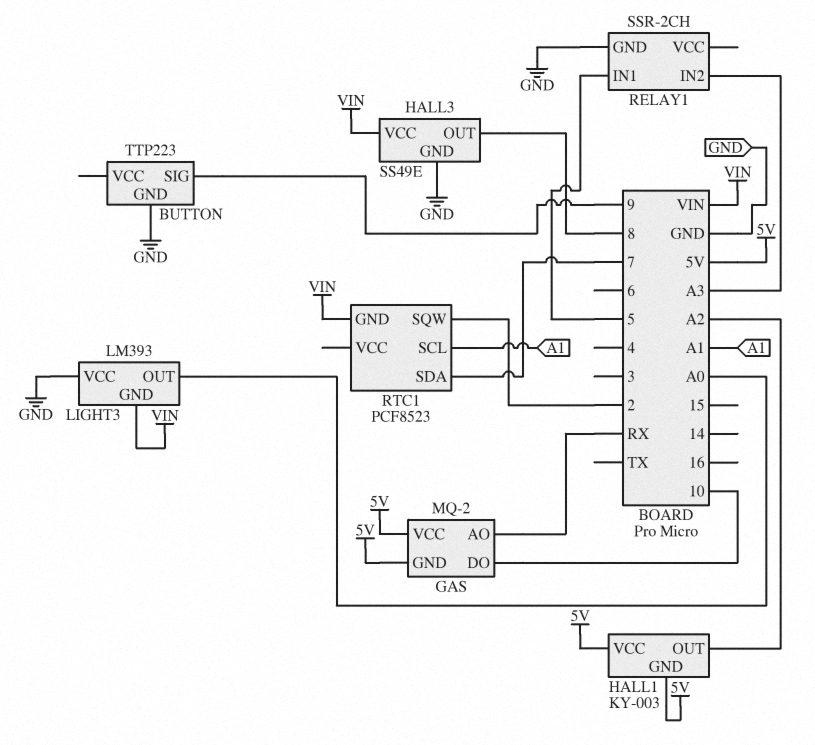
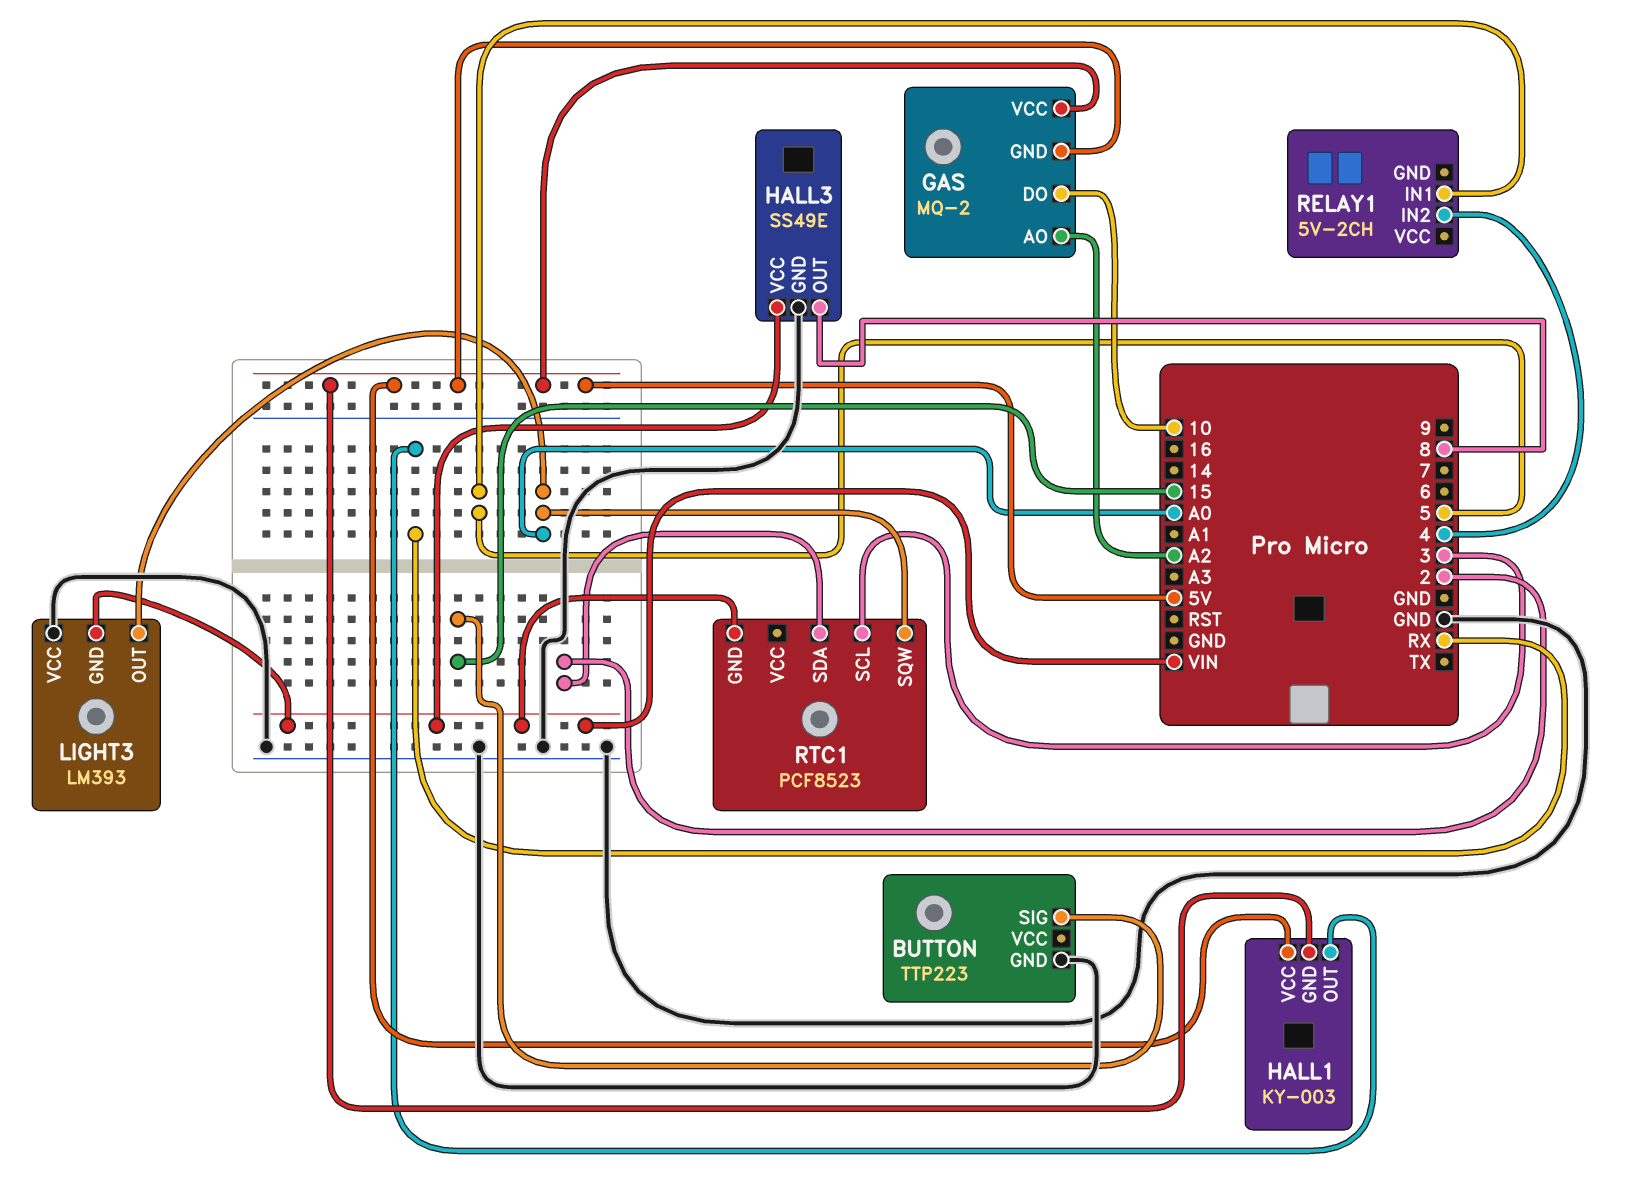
BUTTON pin SIG: 9 -> 15
GAS pin AO: RX -> A2
HALL1 pin OUT: A2 -> RX
RELAY1: SSR-2CH -> 5V-2CH
RELAY1 pin GND: GND -> none
RELAY1 pin IN2: A3 -> 4
RTC1 pin SCL: A1 -> 3
RTC1 pin SDA: 7 -> 2
RTC1 pin SQW: 2 -> A0

